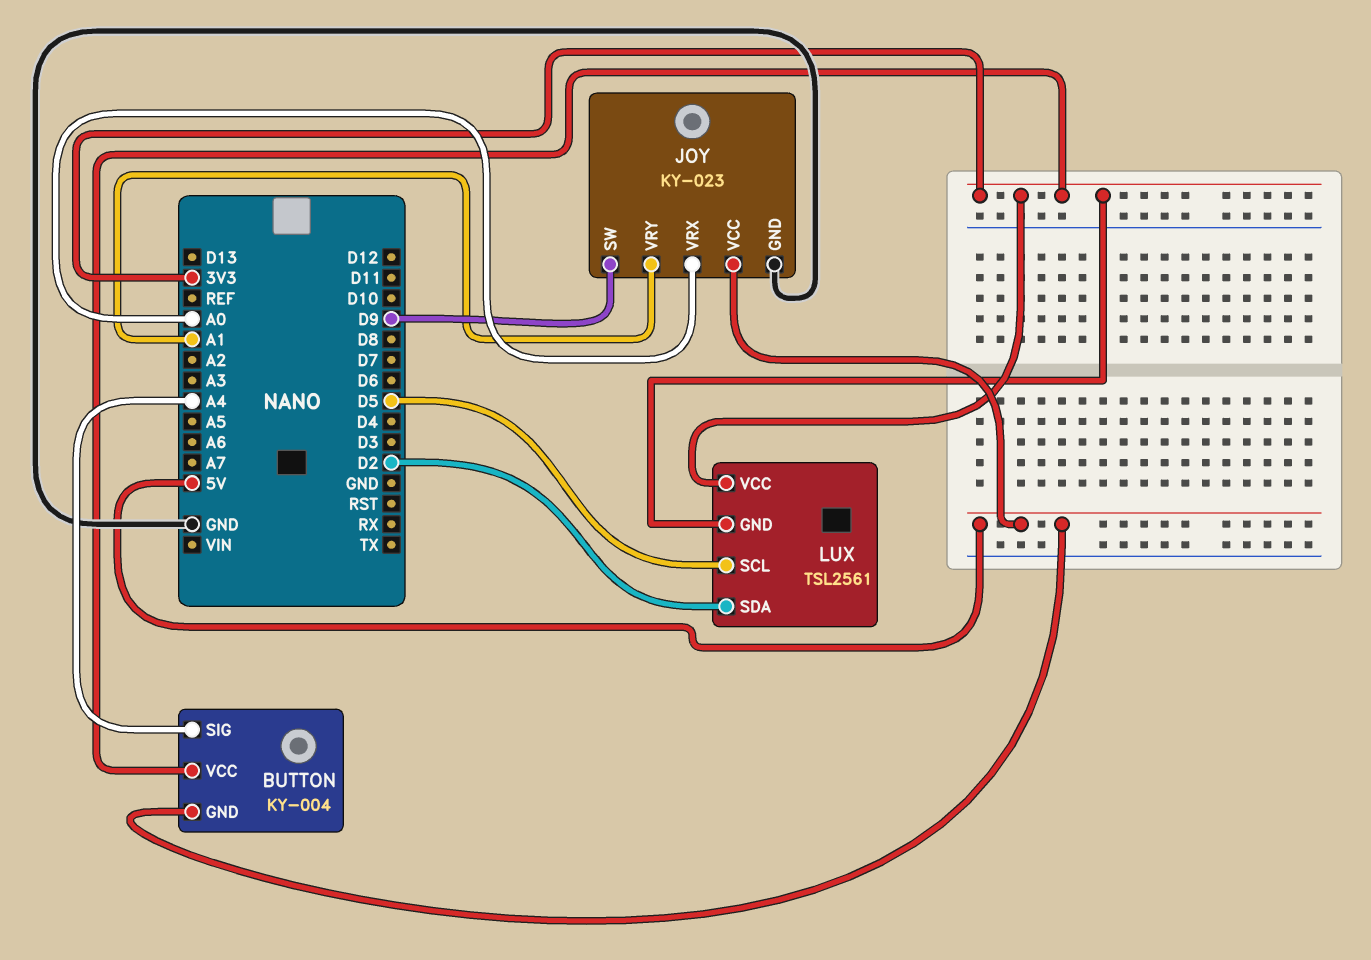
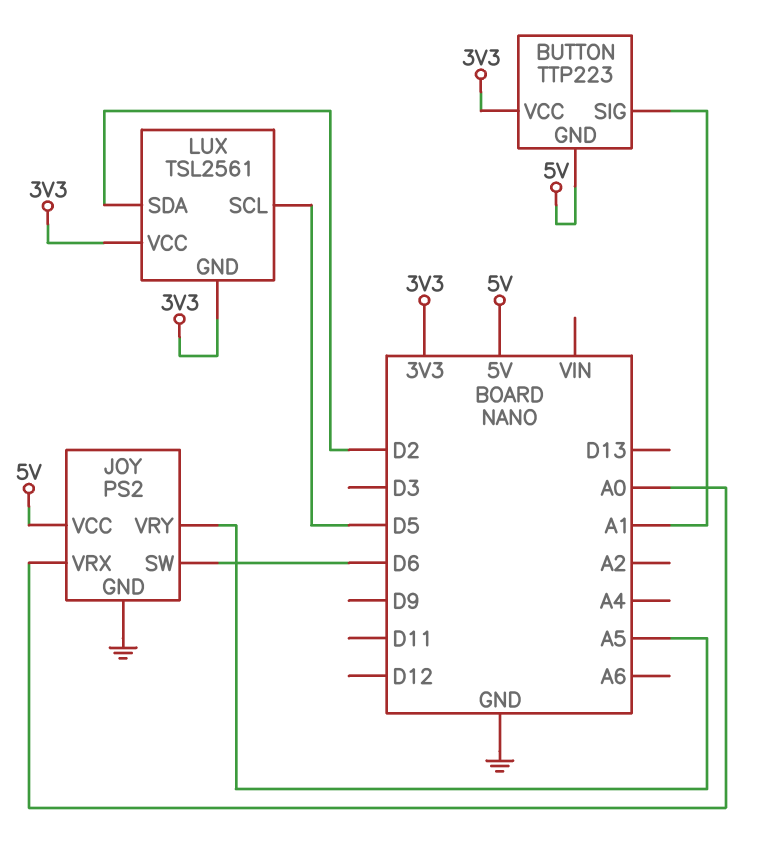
BUTTON: KY-004 -> TTP223
BUTTON pin SIG: A4 -> A1
JOY: KY-023 -> PS2
JOY pin SW: D9 -> D6
JOY pin VRY: A1 -> A5

